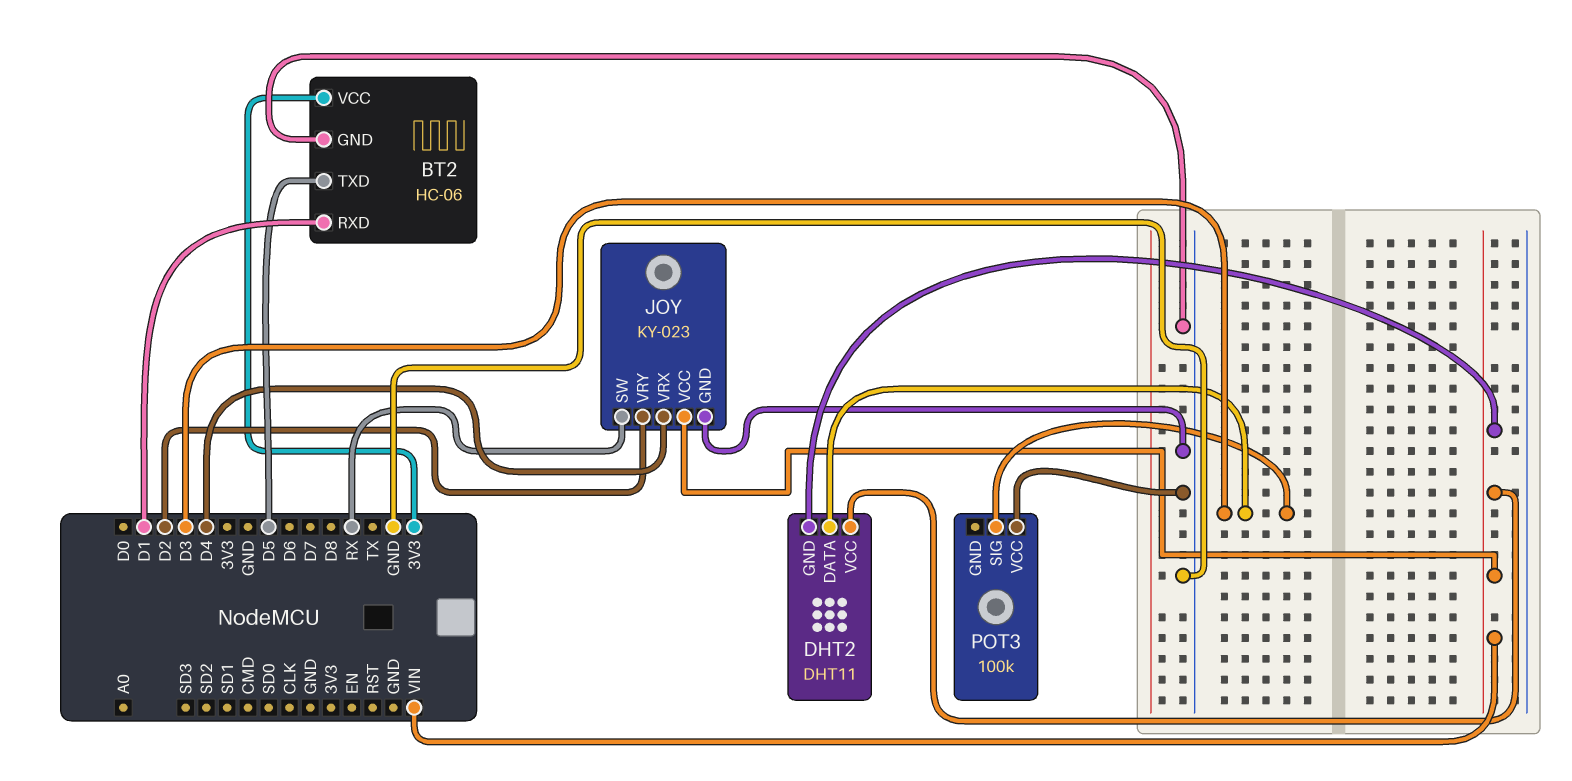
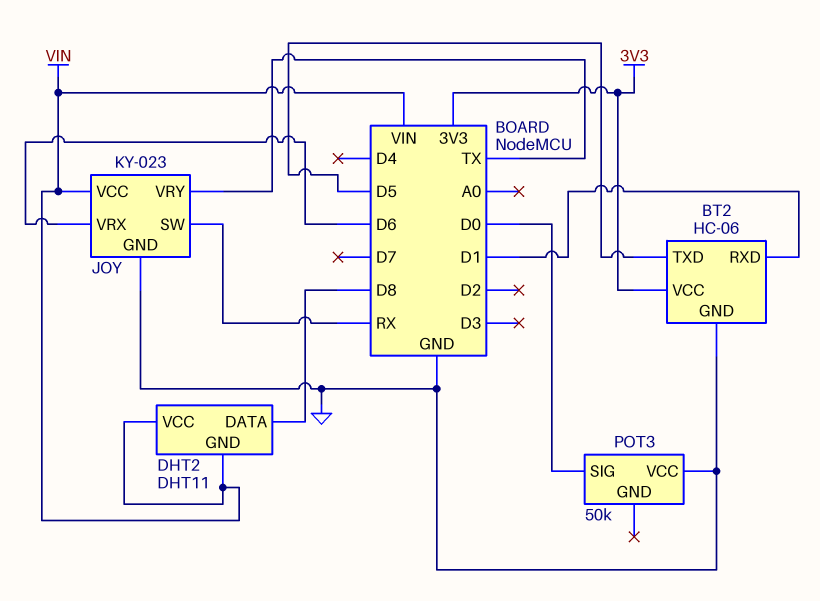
DHT2 pin DATA: D3 -> D8
JOY pin VRX: D4 -> D6
JOY pin VRY: D2 -> TX
POT3: 100k -> 50k
POT3 pin SIG: D3 -> D0

